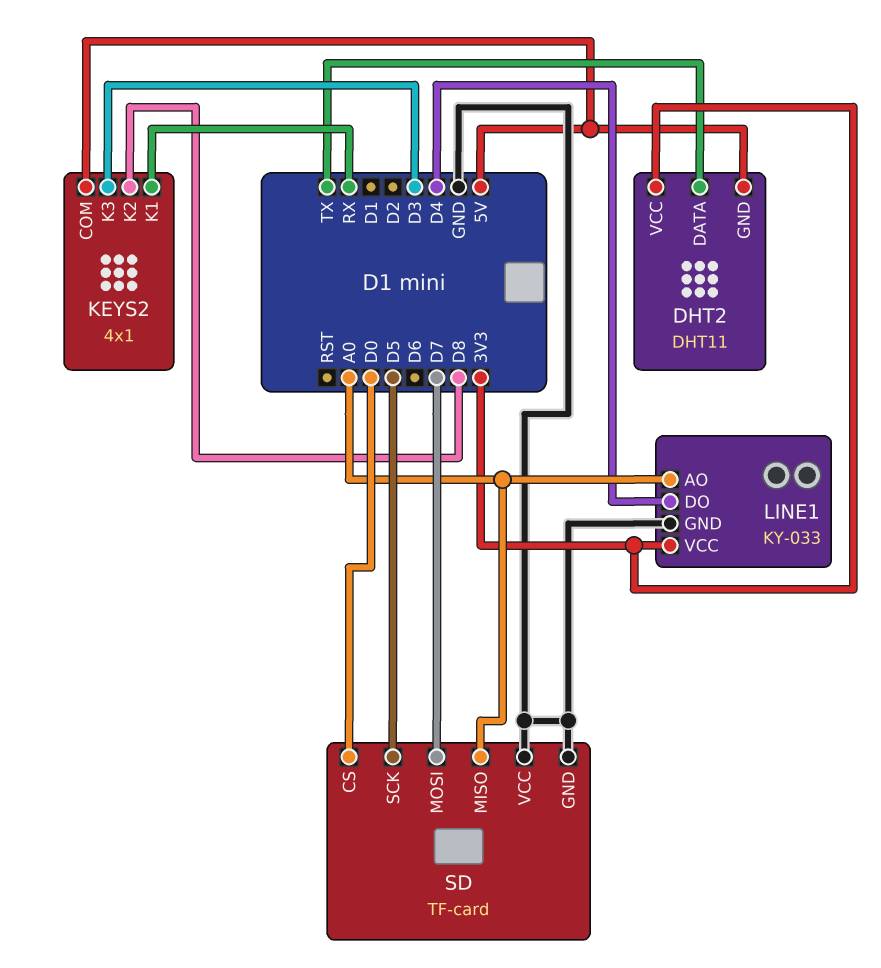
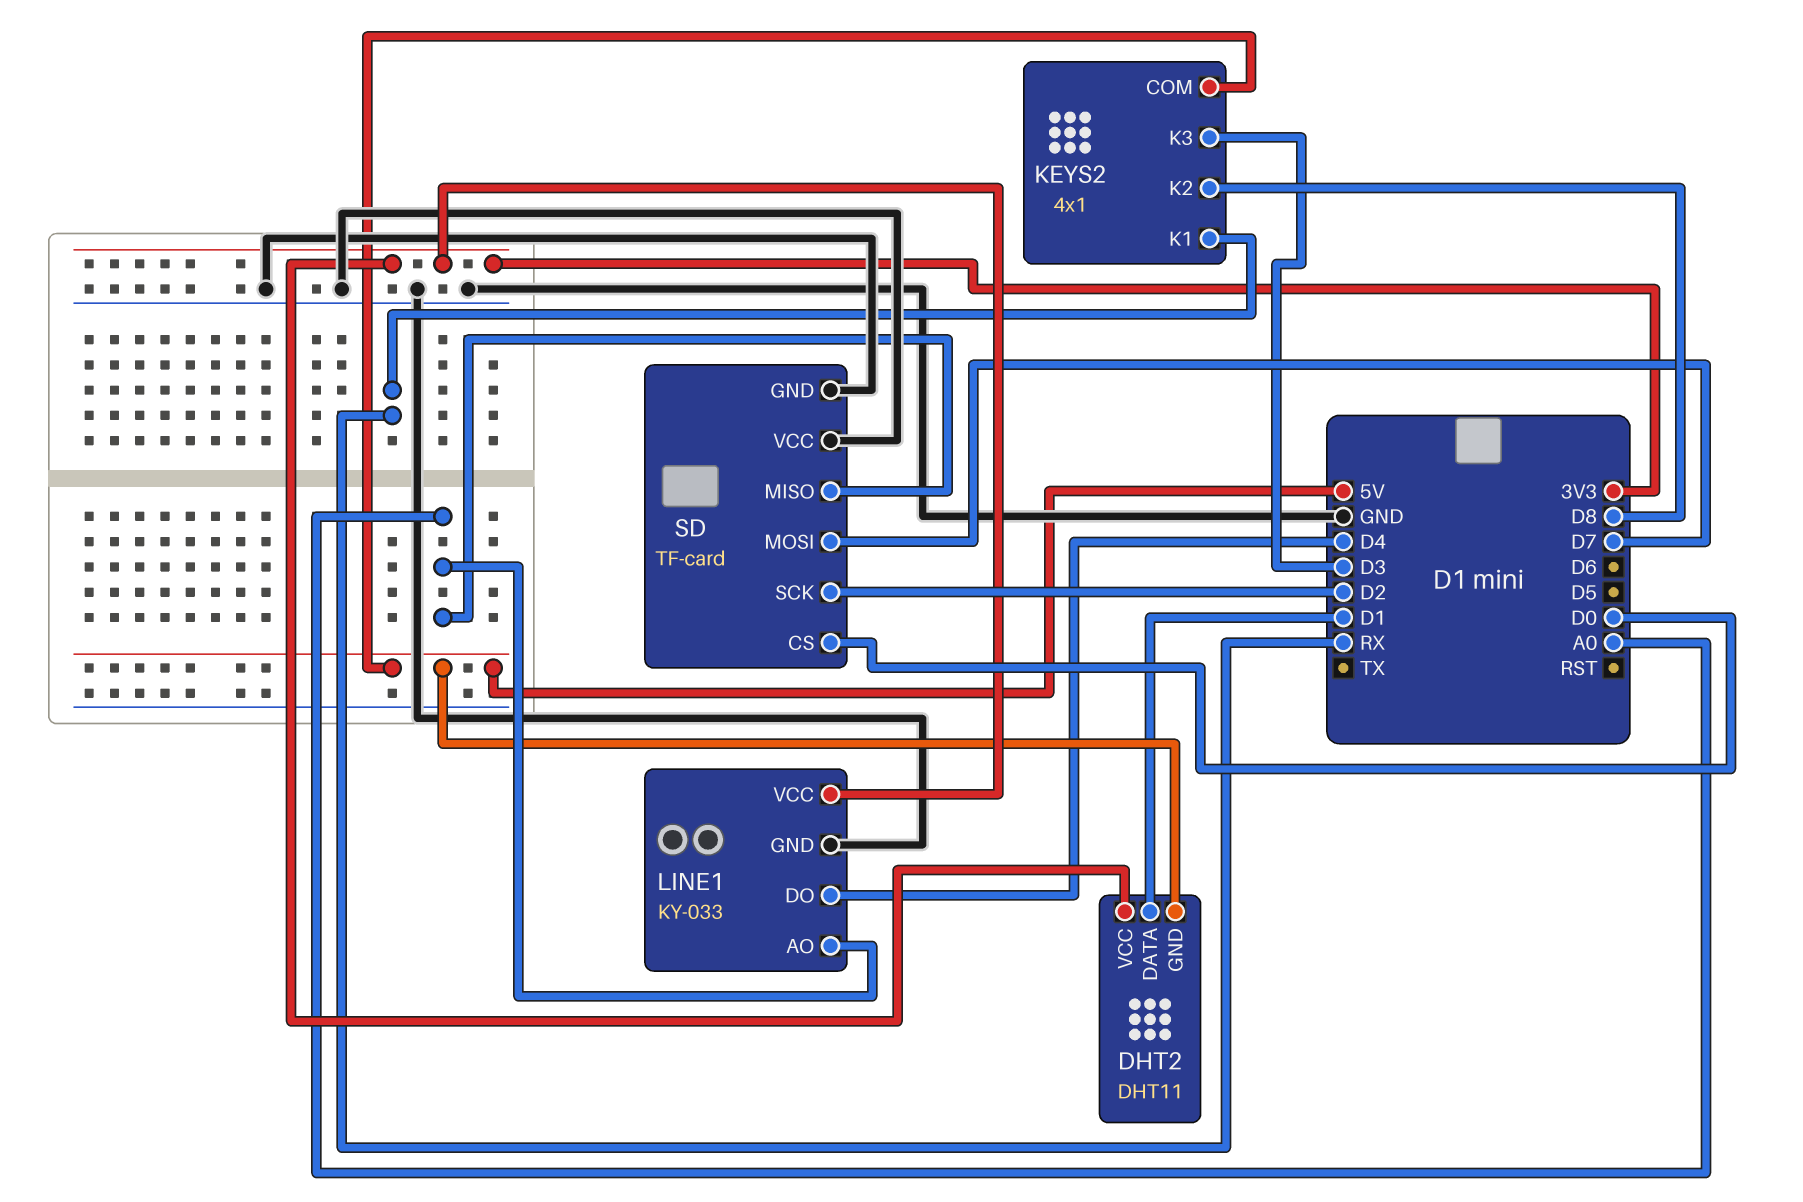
DHT2 pin DATA: TX -> D1
SD pin SCK: D5 -> D2

